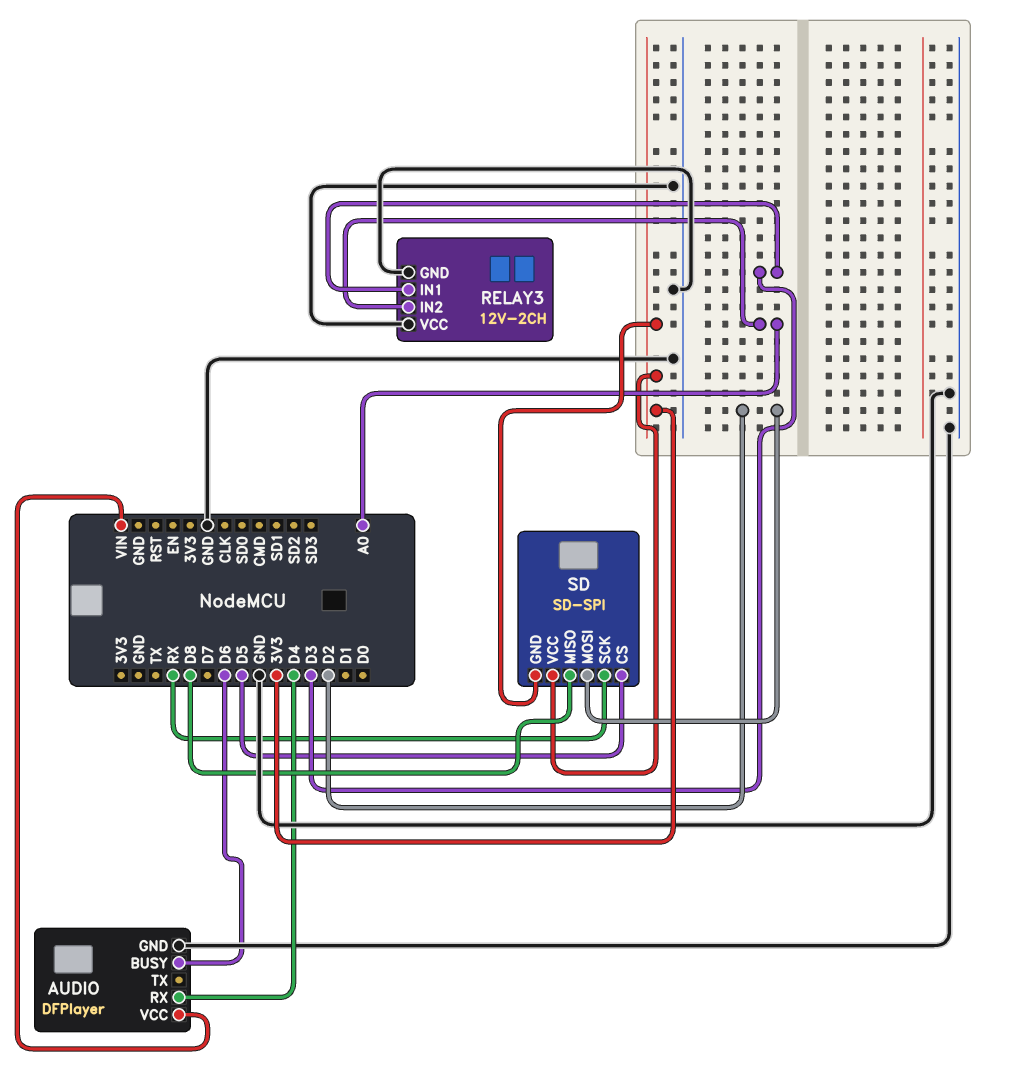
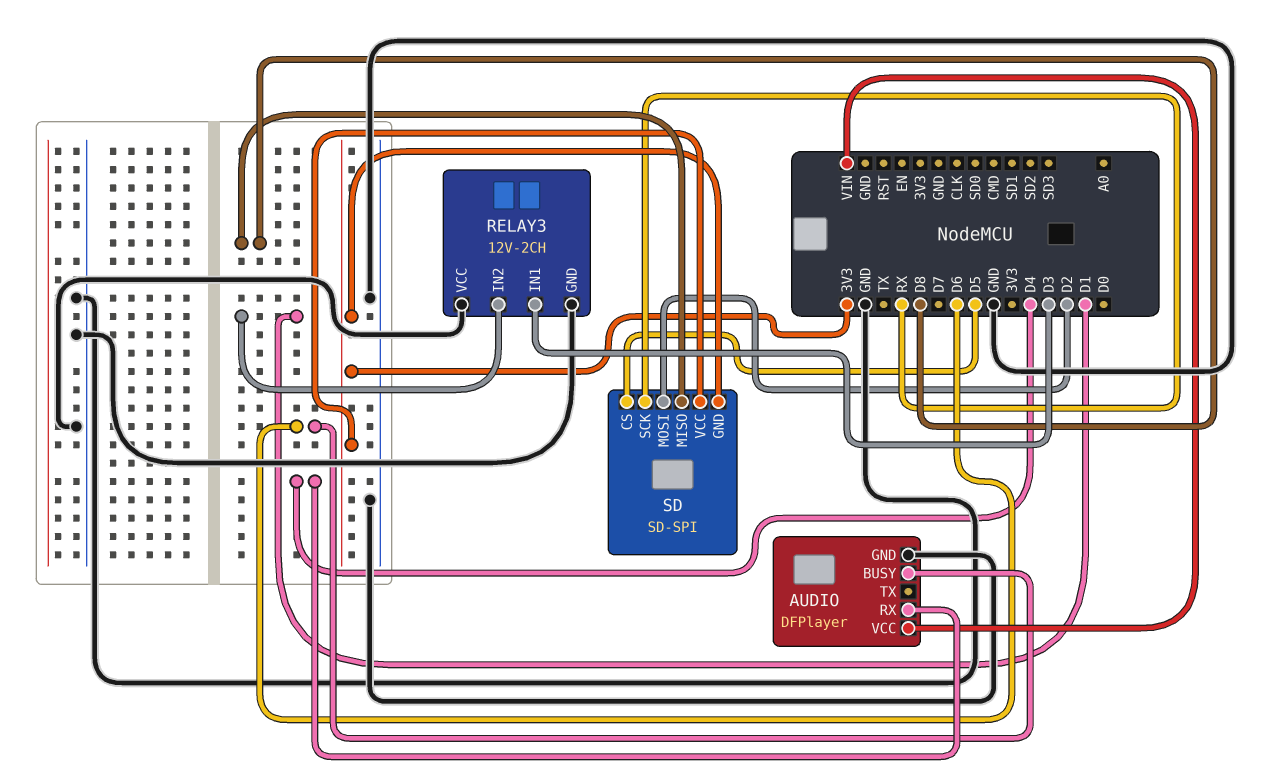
RELAY3 pin IN2: A0 -> D1

